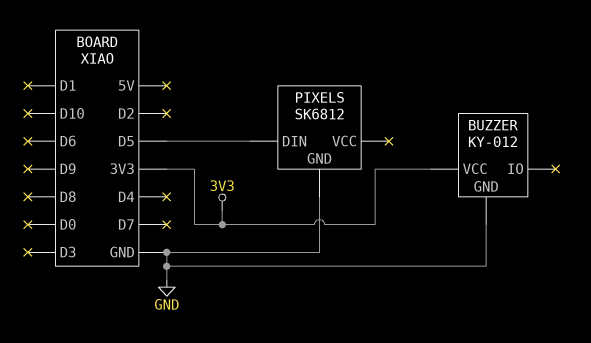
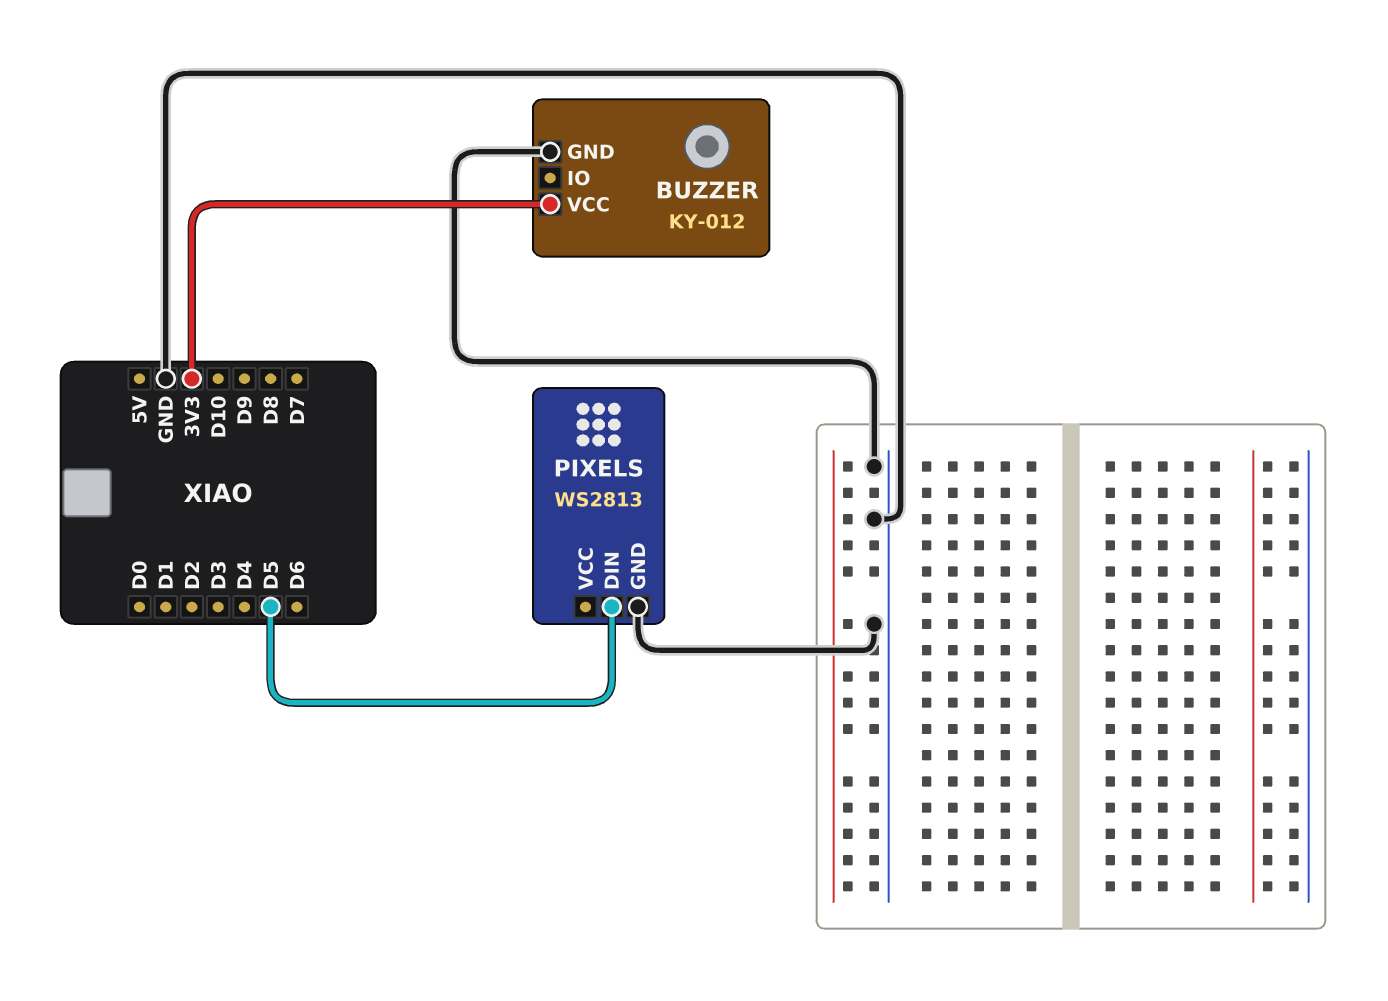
PIXELS: SK6812 -> WS2813

